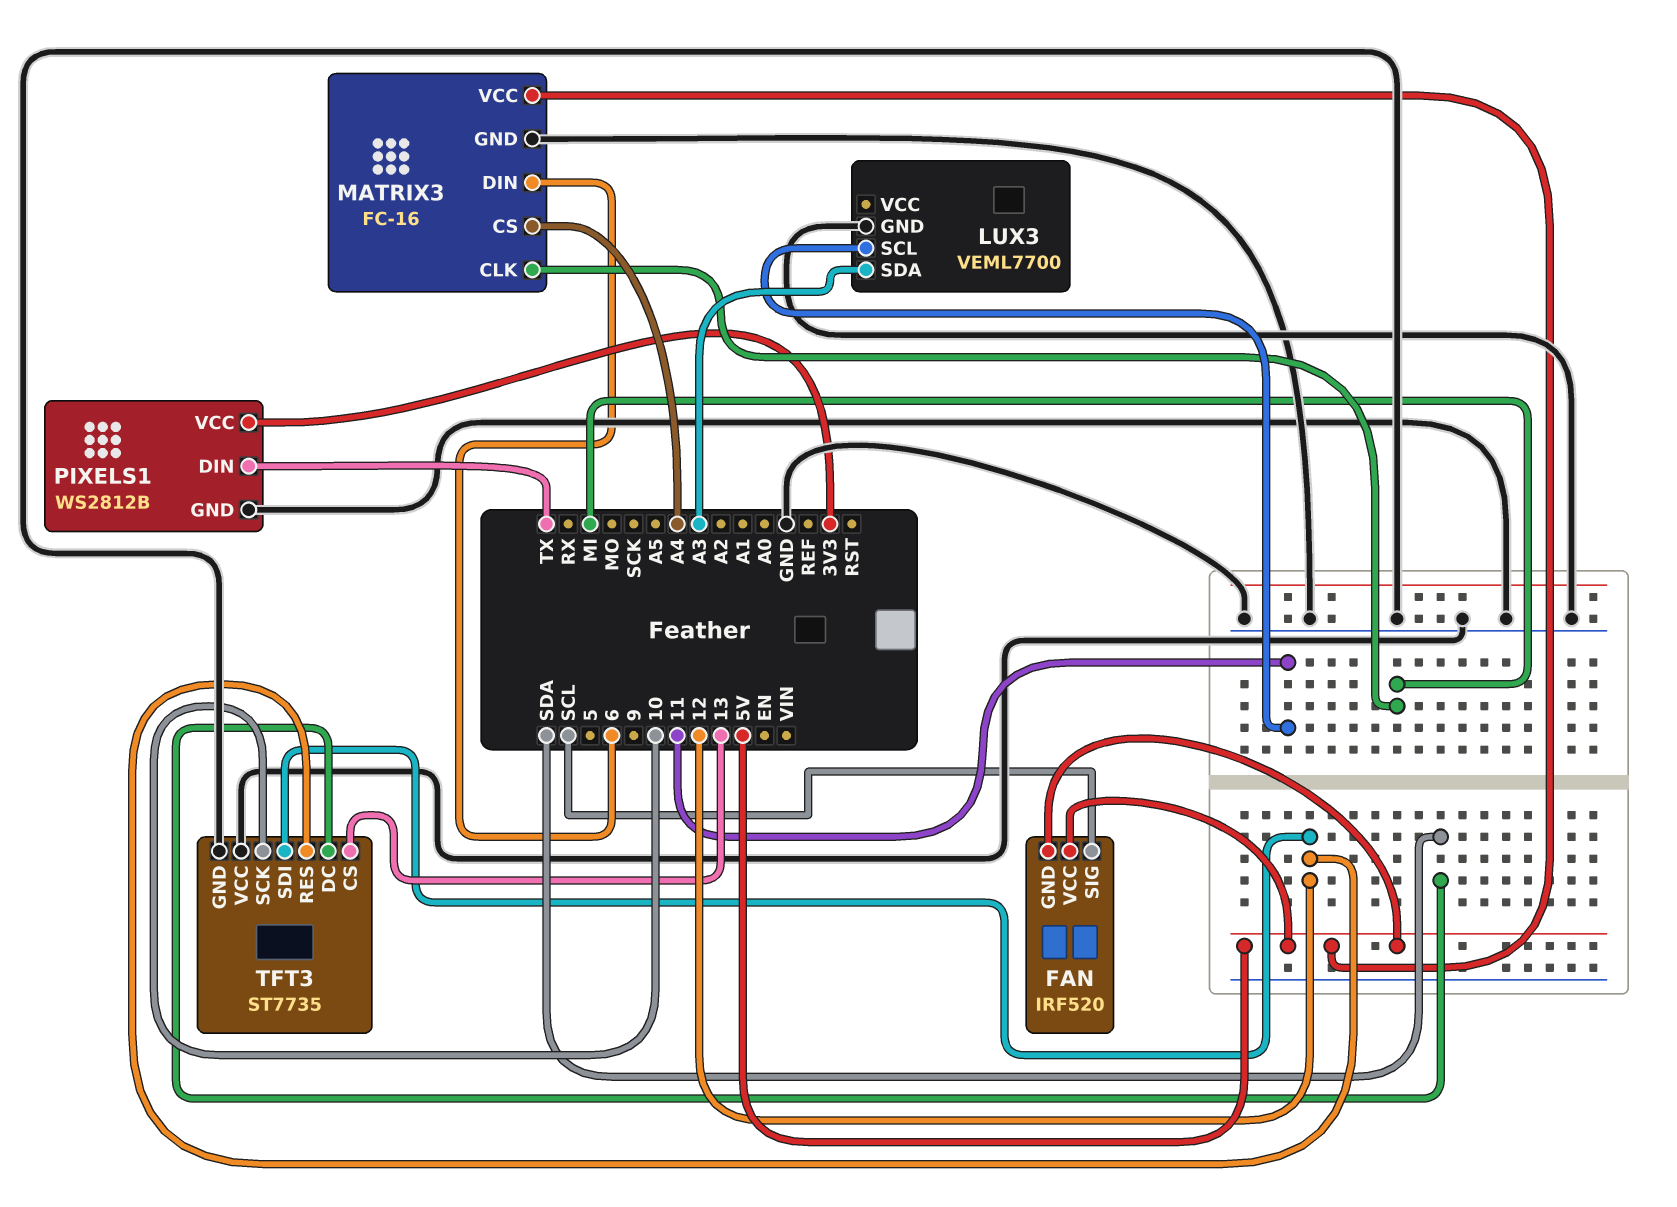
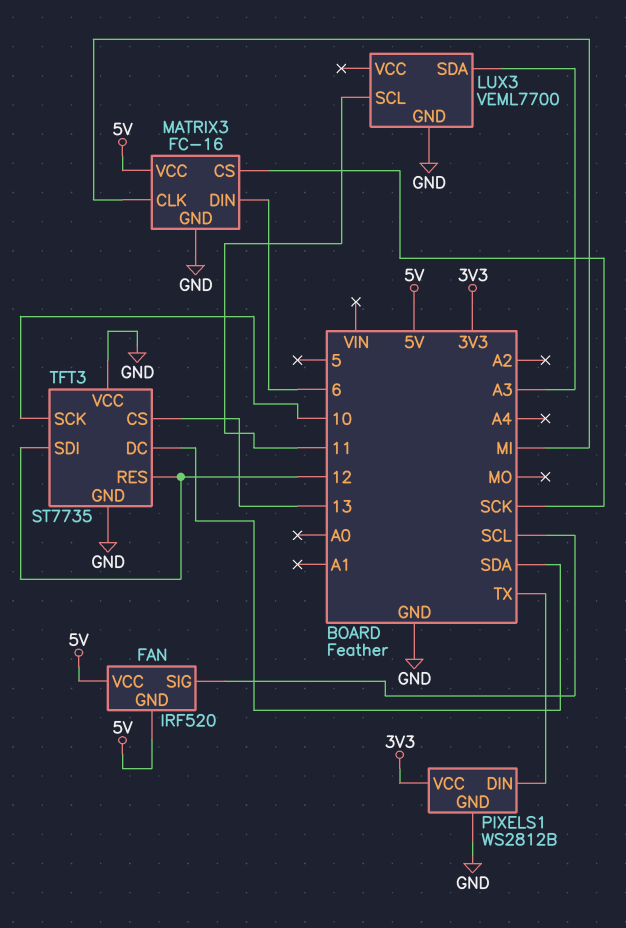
MATRIX3 pin CS: A4 -> SCK

